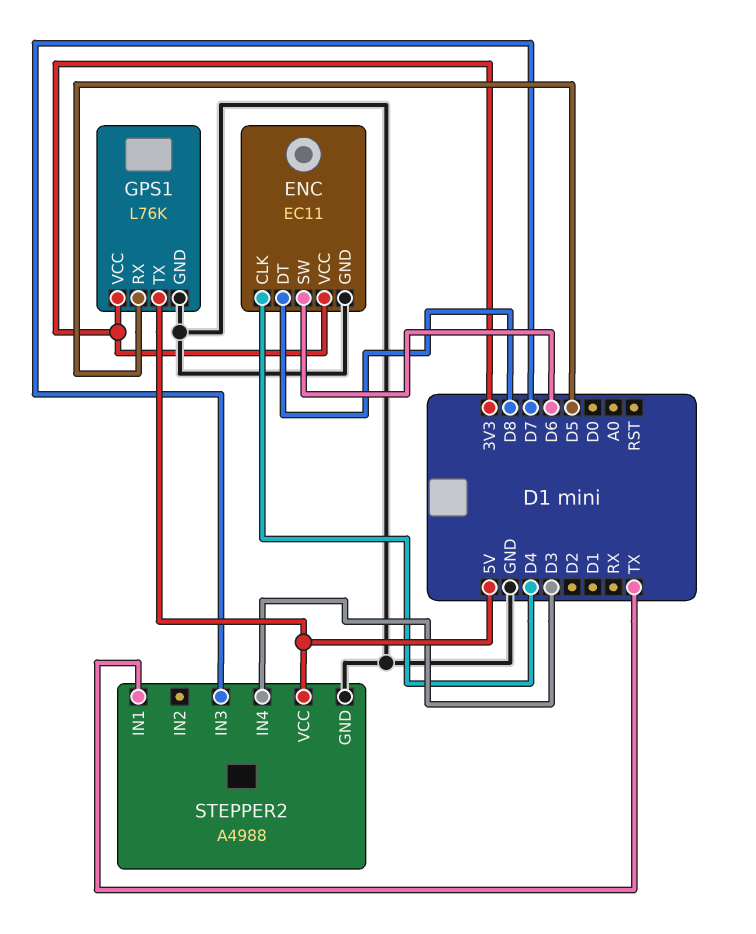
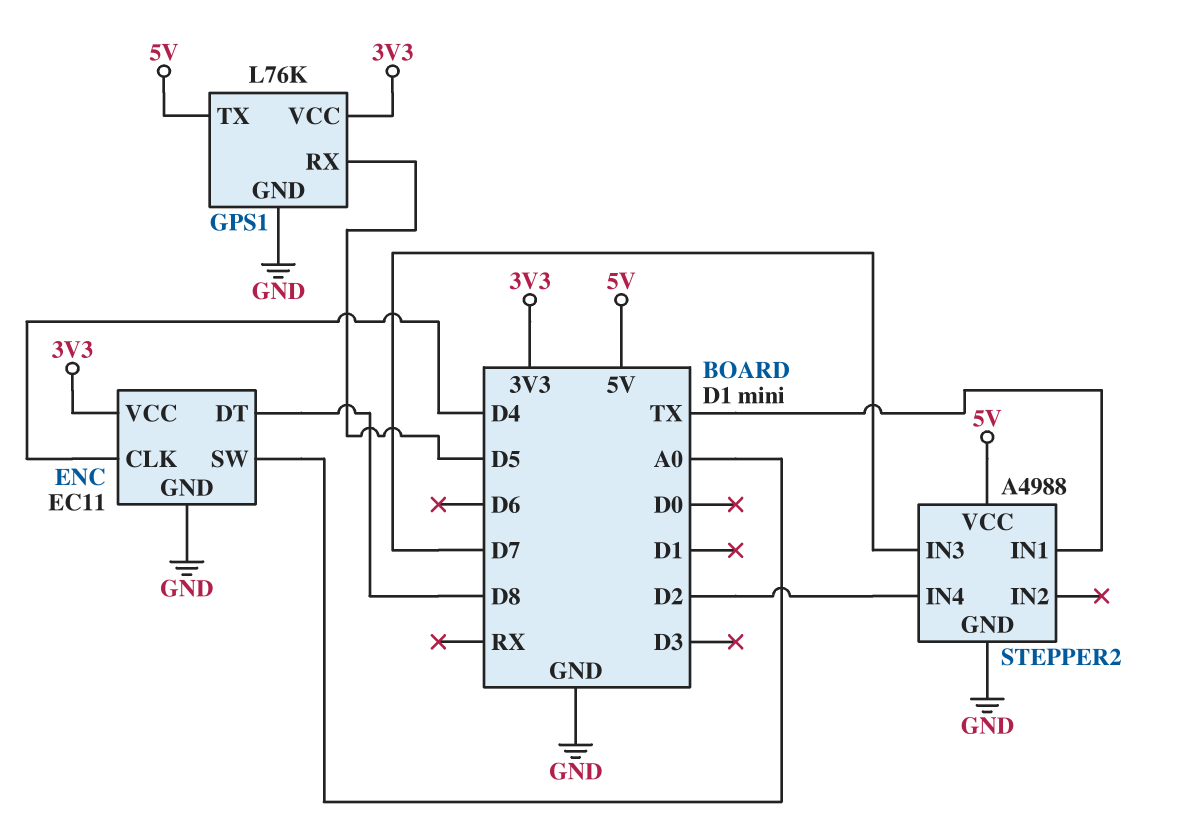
ENC pin SW: D6 -> A0
STEPPER2 pin IN4: D3 -> D2

